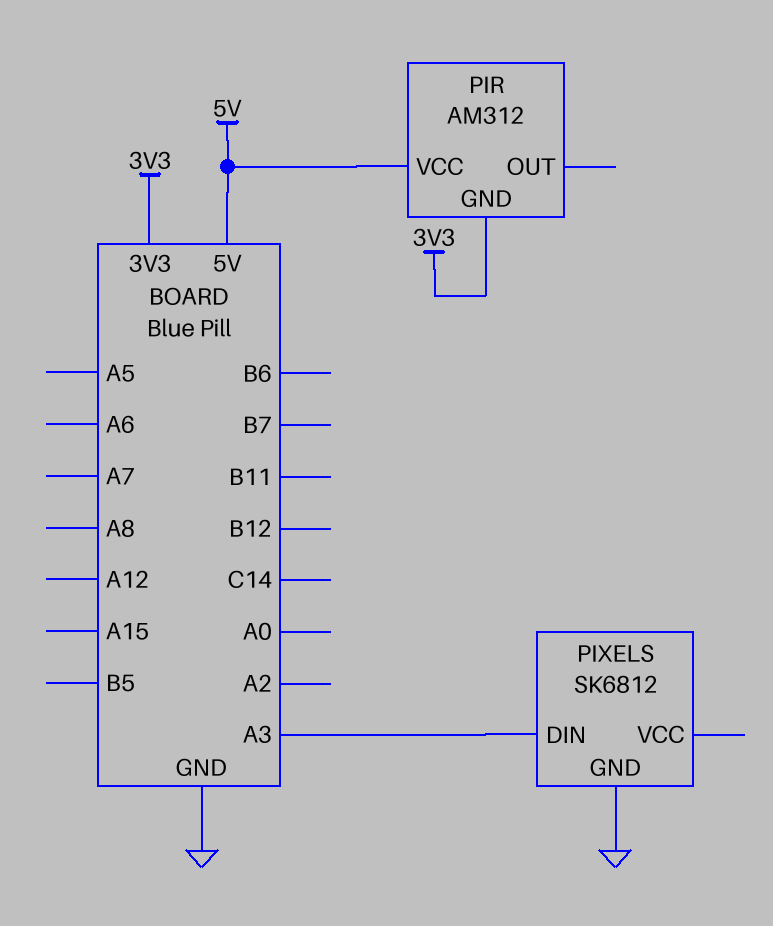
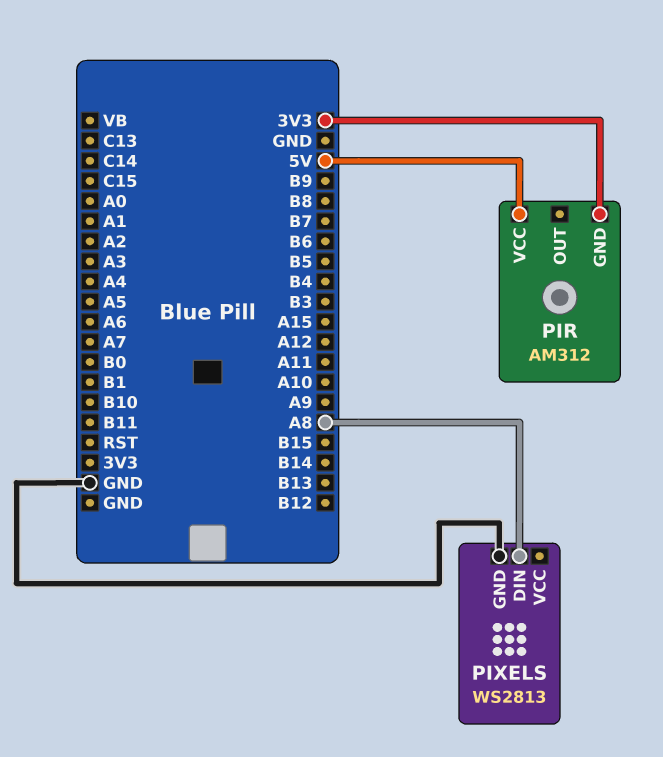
PIXELS: SK6812 -> WS2813
PIXELS pin DIN: A3 -> A8

